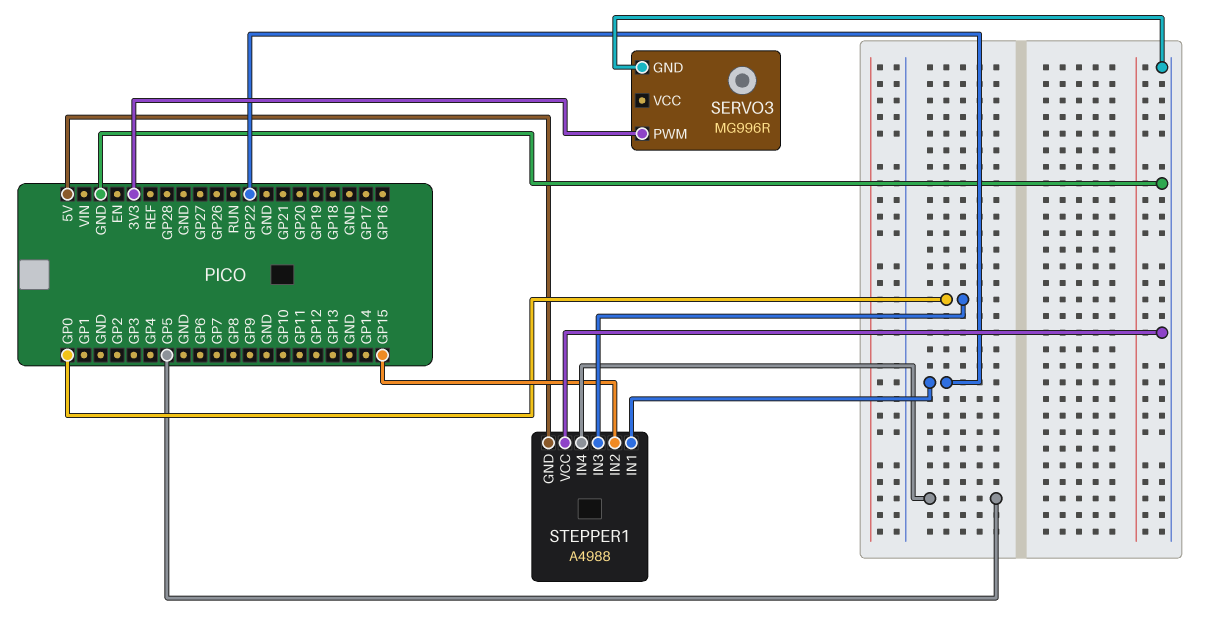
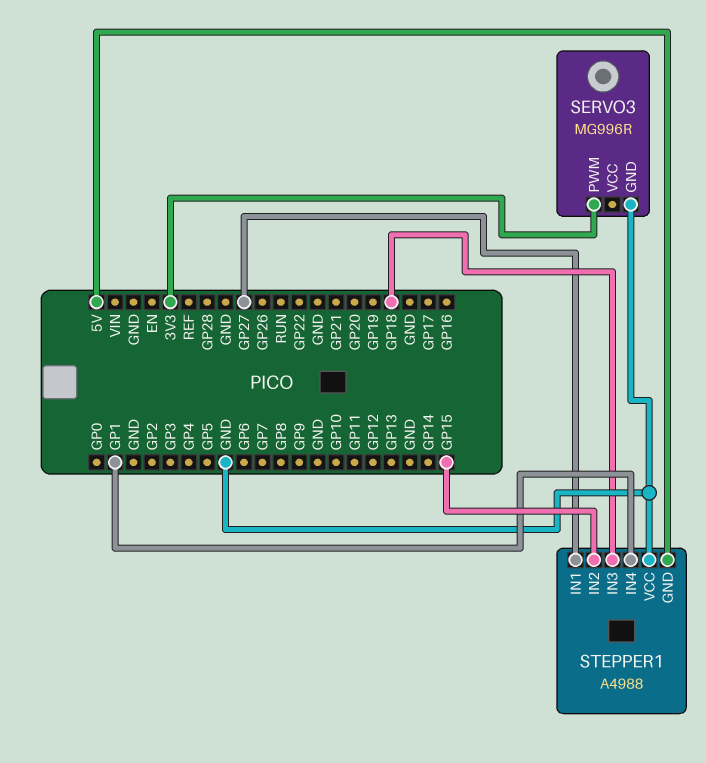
STEPPER1 pin IN1: GP22 -> GP27
STEPPER1 pin IN3: GP0 -> GP18
STEPPER1 pin IN4: GP5 -> GP1

